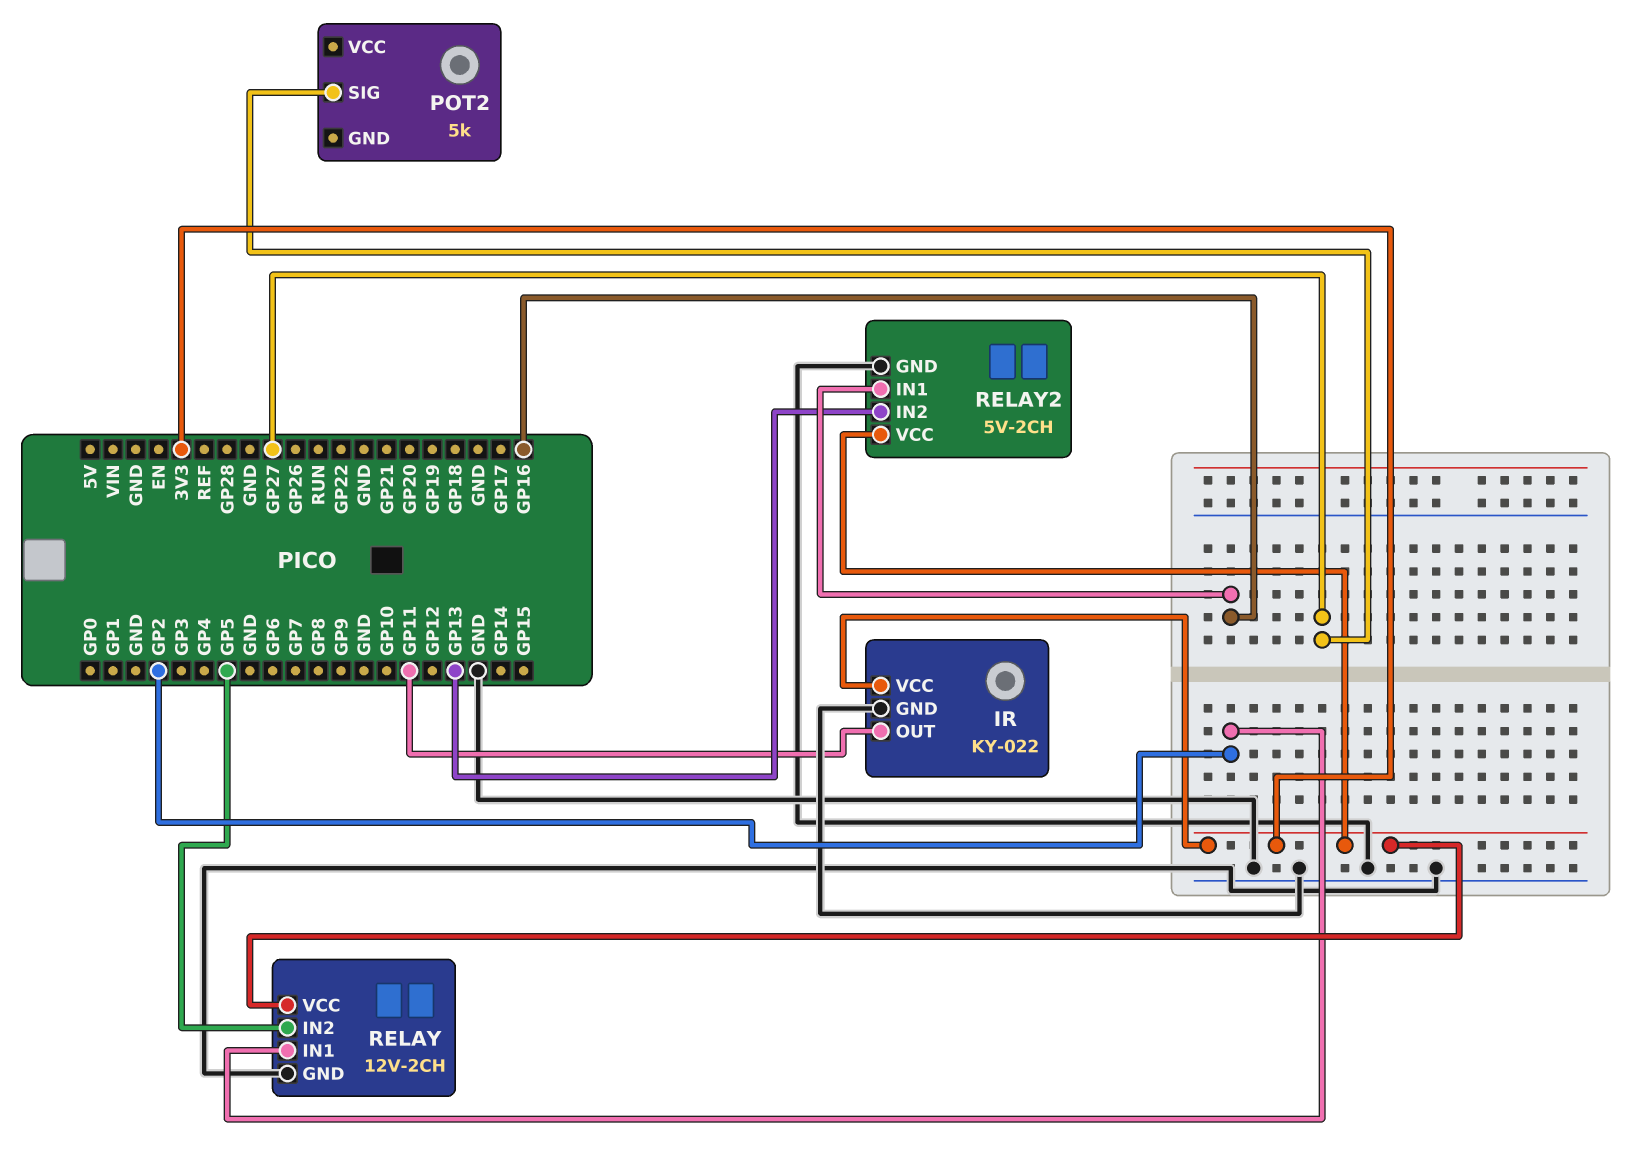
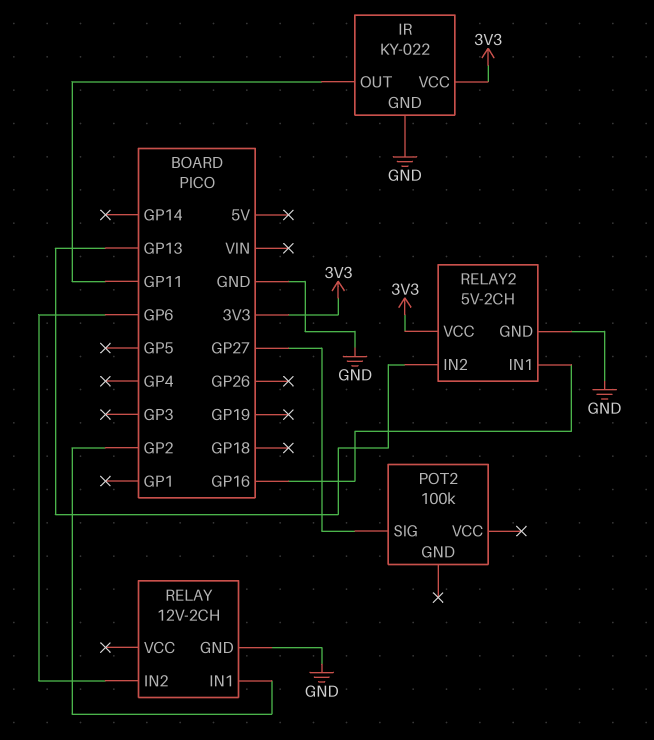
POT2: 5k -> 100k
RELAY pin IN2: GP5 -> GP6
RELAY pin VCC: 3V3 -> none

